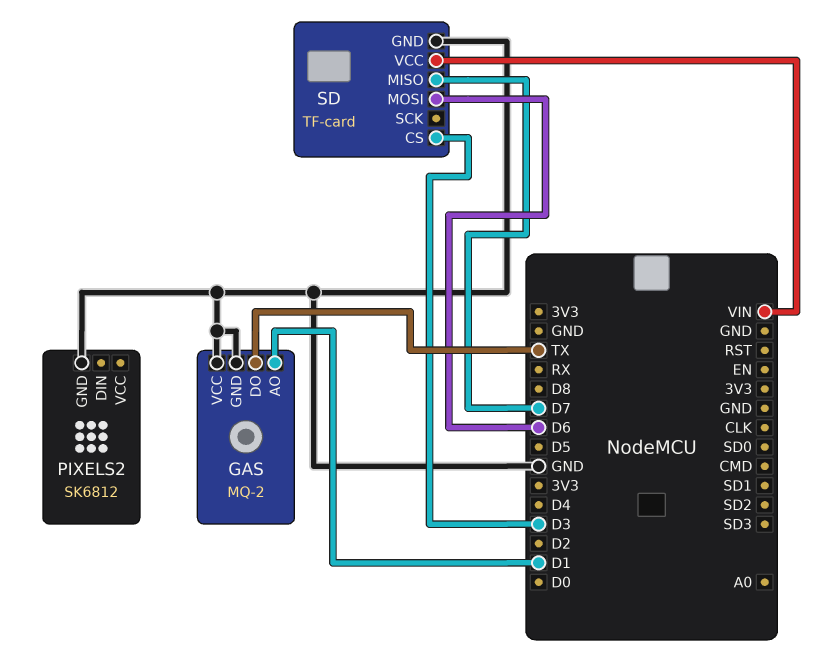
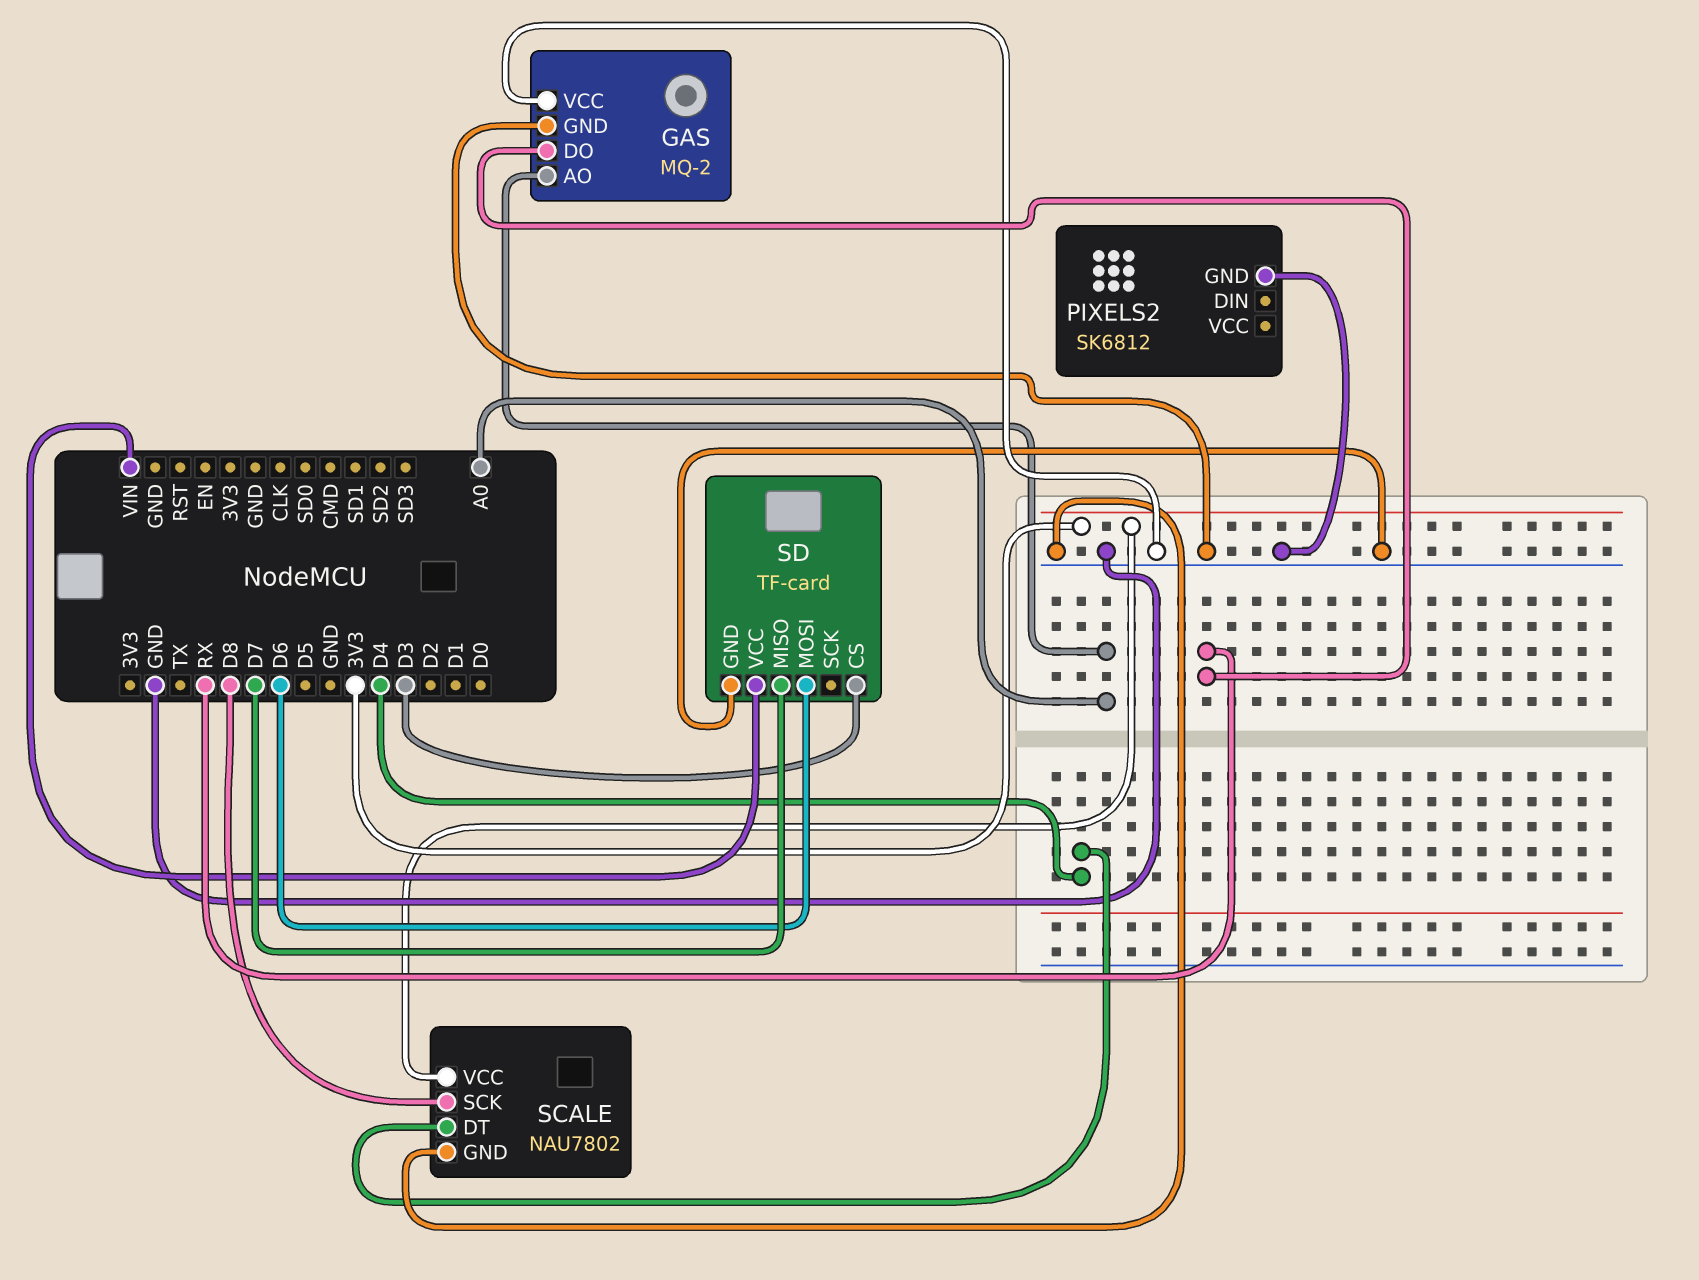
GAS pin AO: D1 -> A0
GAS pin DO: TX -> RX
SCALE: none -> NAU7802
SCALE pin DT: none -> D4
SCALE pin GND: none -> GND
SCALE pin SCK: none -> D8
SCALE pin VCC: none -> 3V3

